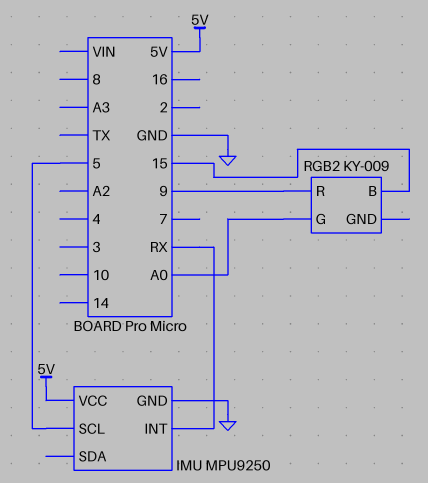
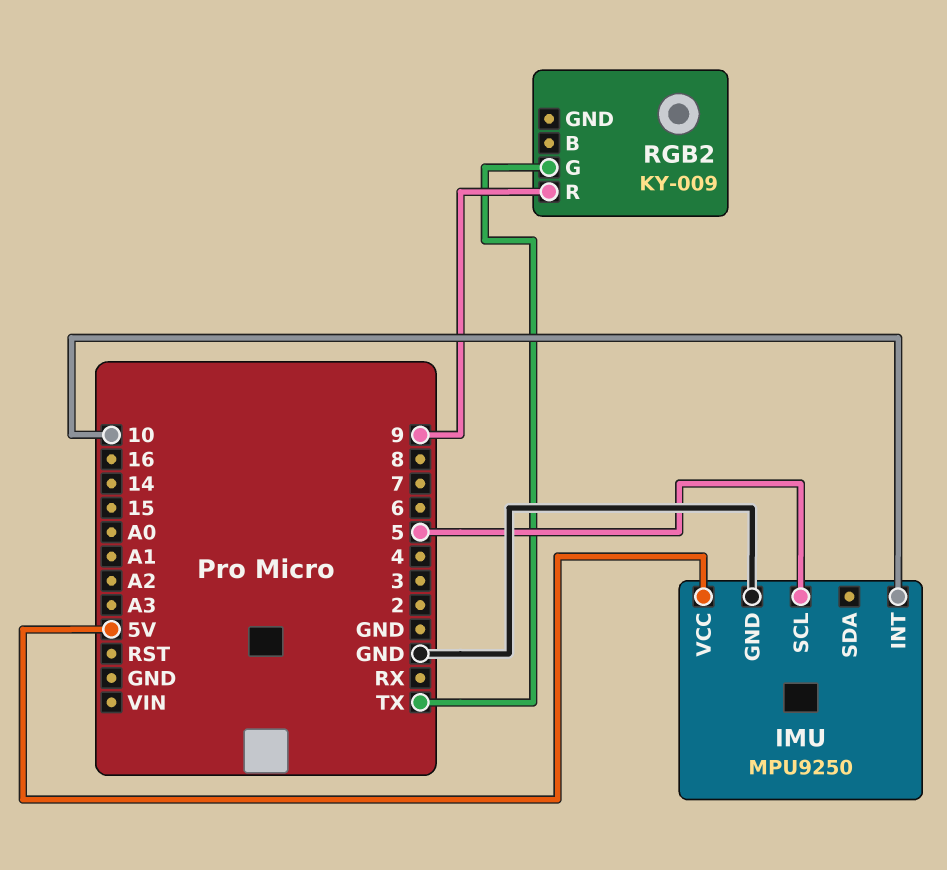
IMU pin INT: RX -> 10
RGB2 pin B: 15 -> none
RGB2 pin G: A0 -> TX

